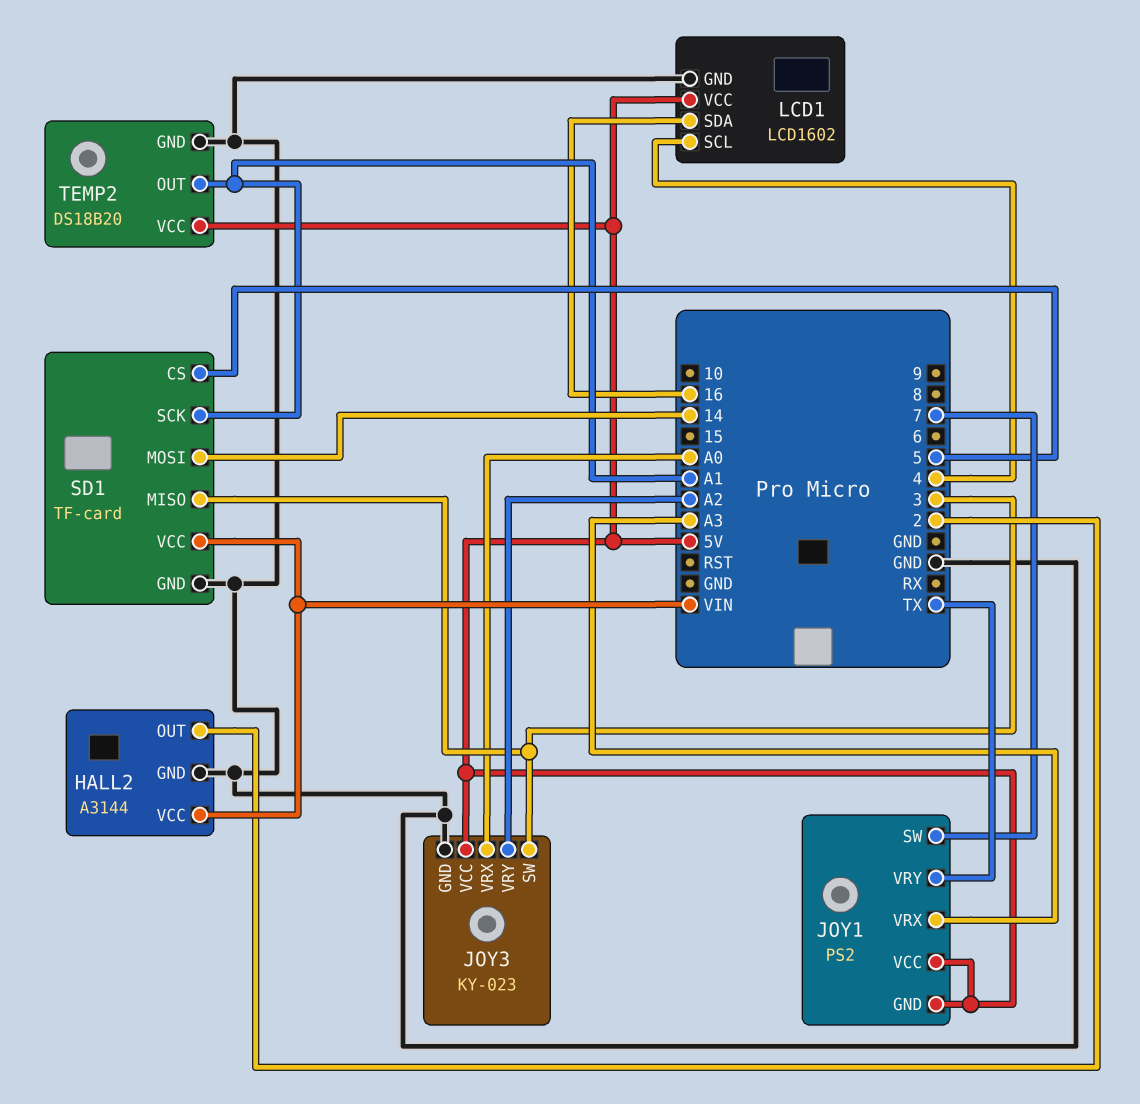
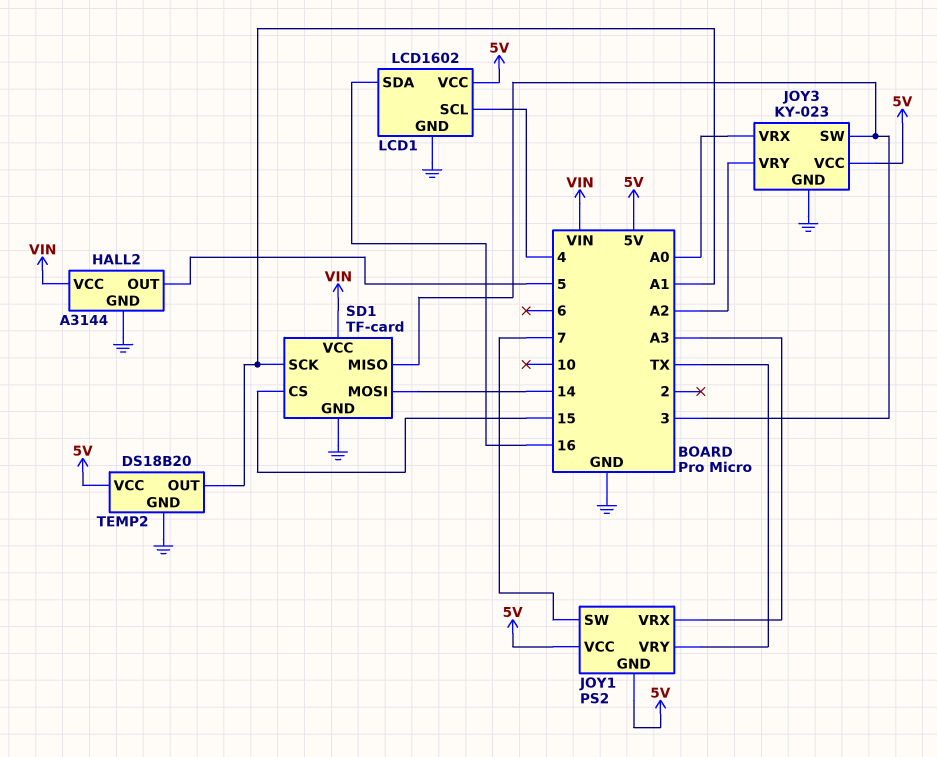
HALL2 pin OUT: 2 -> 5
SD1 pin CS: 5 -> 15

